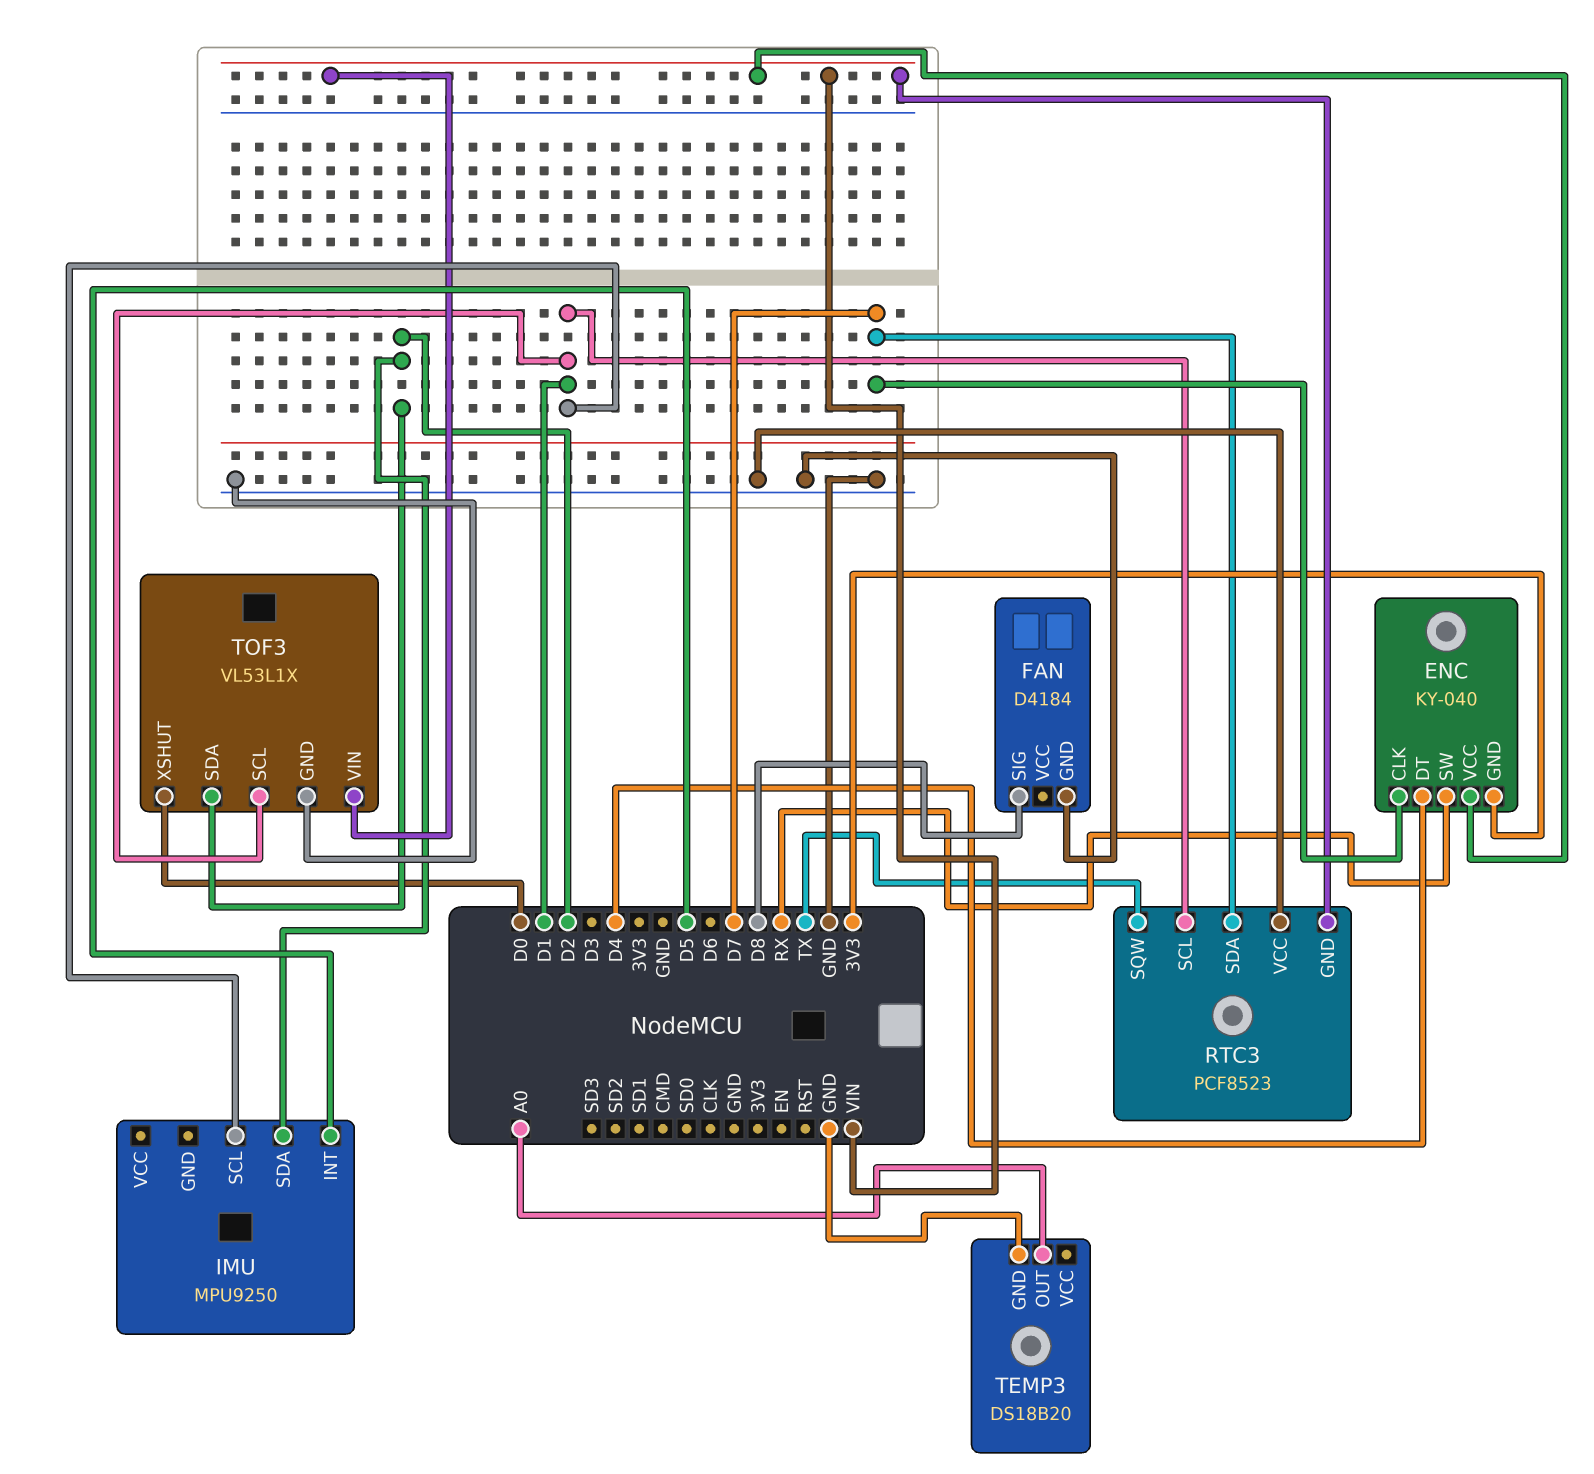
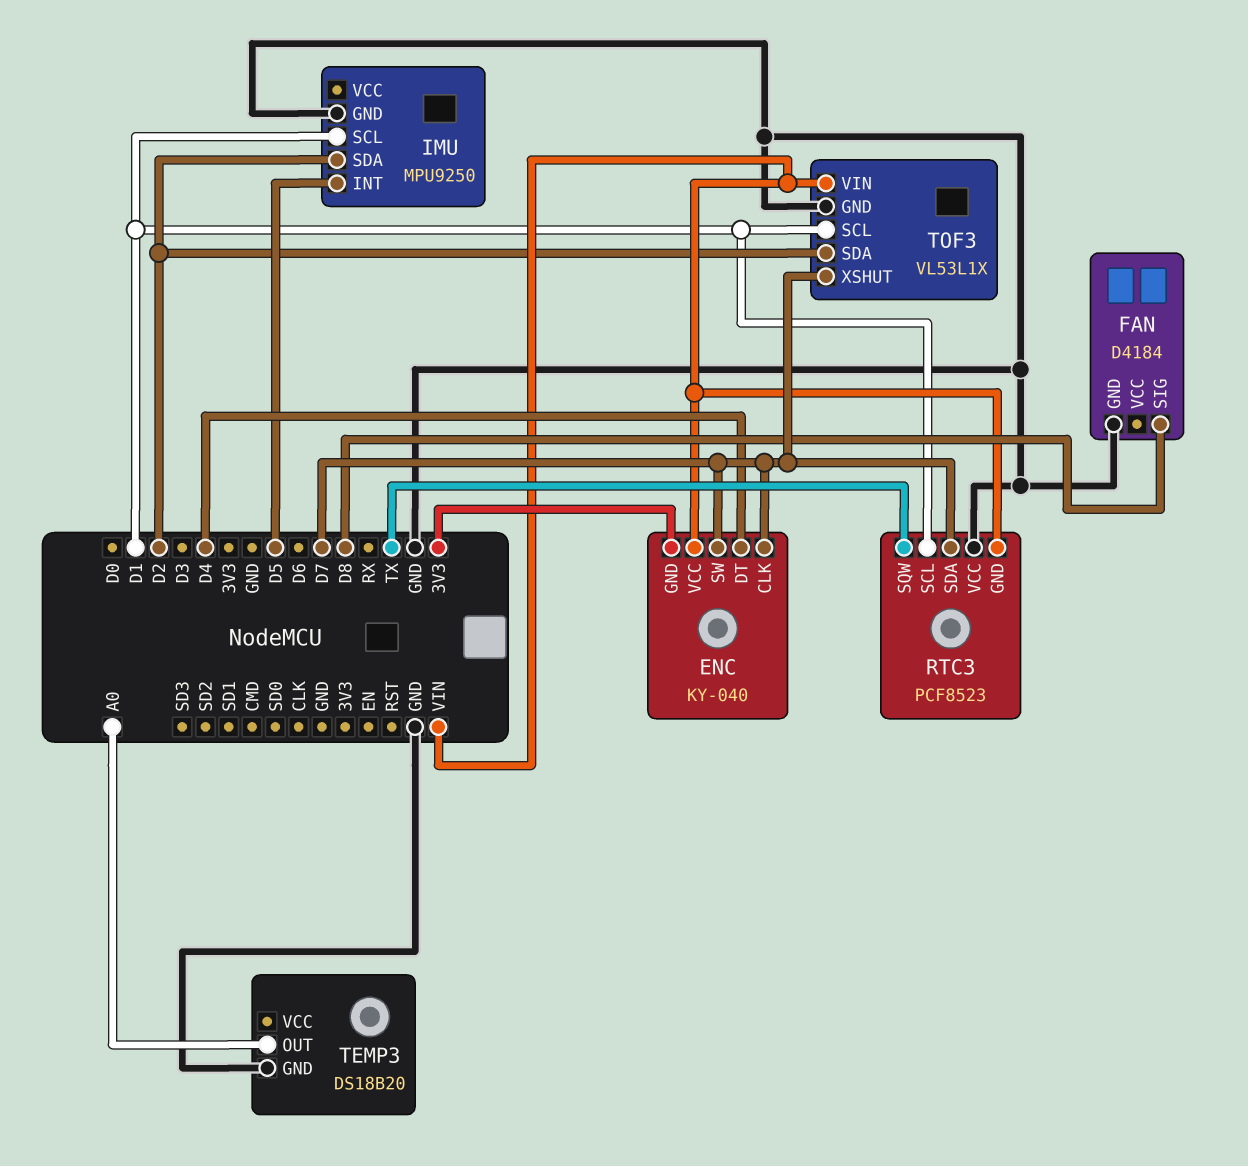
ENC pin SW: RX -> D7
IMU pin GND: none -> GND
TOF3 pin XSHUT: D0 -> D7

